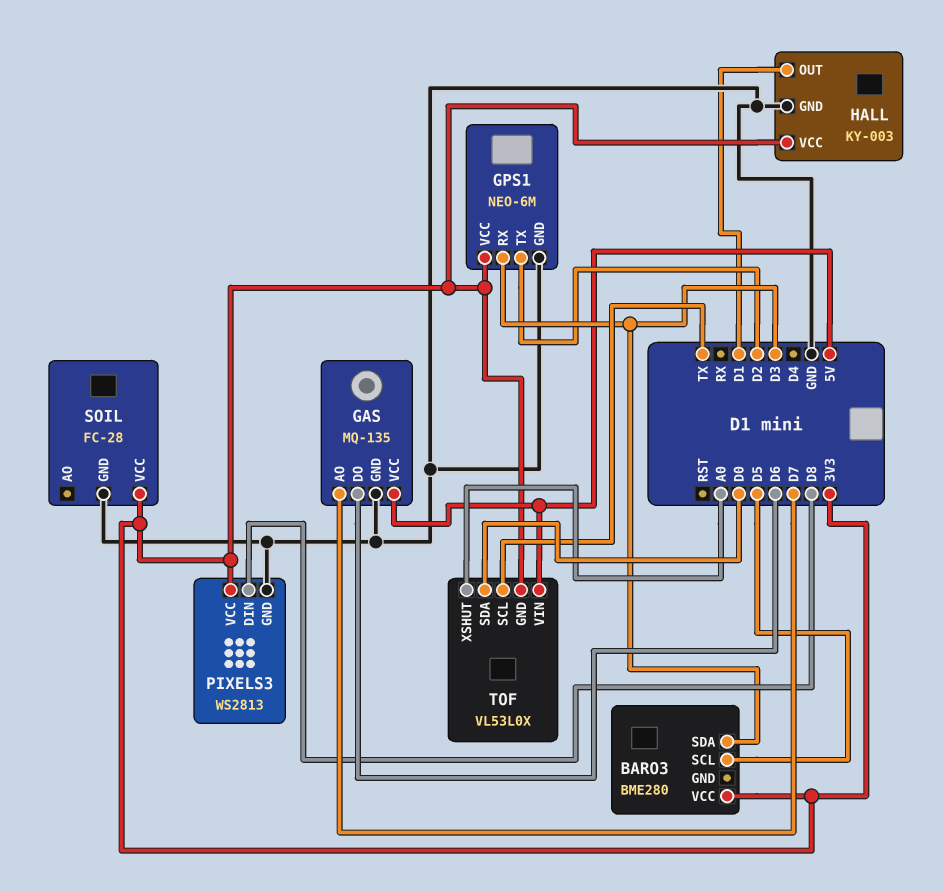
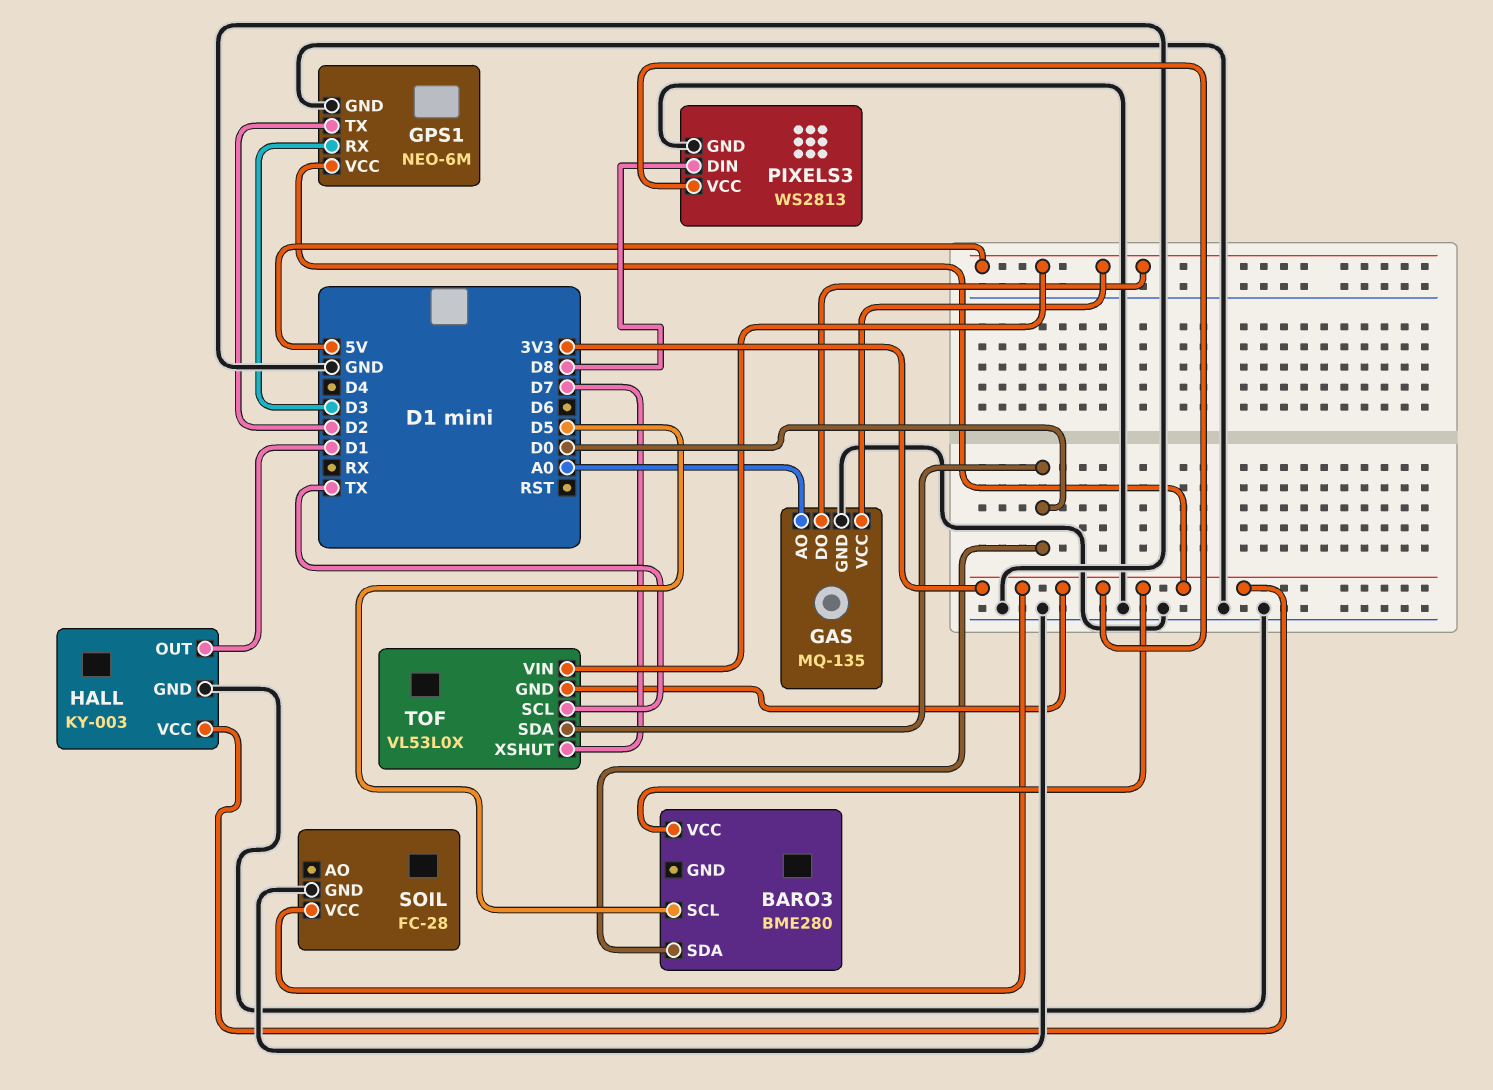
BARO3 pin SDA: D3 -> D0
GAS pin AO: D7 -> A0
GAS pin DO: D6 -> 5V
TOF pin XSHUT: A0 -> D7

